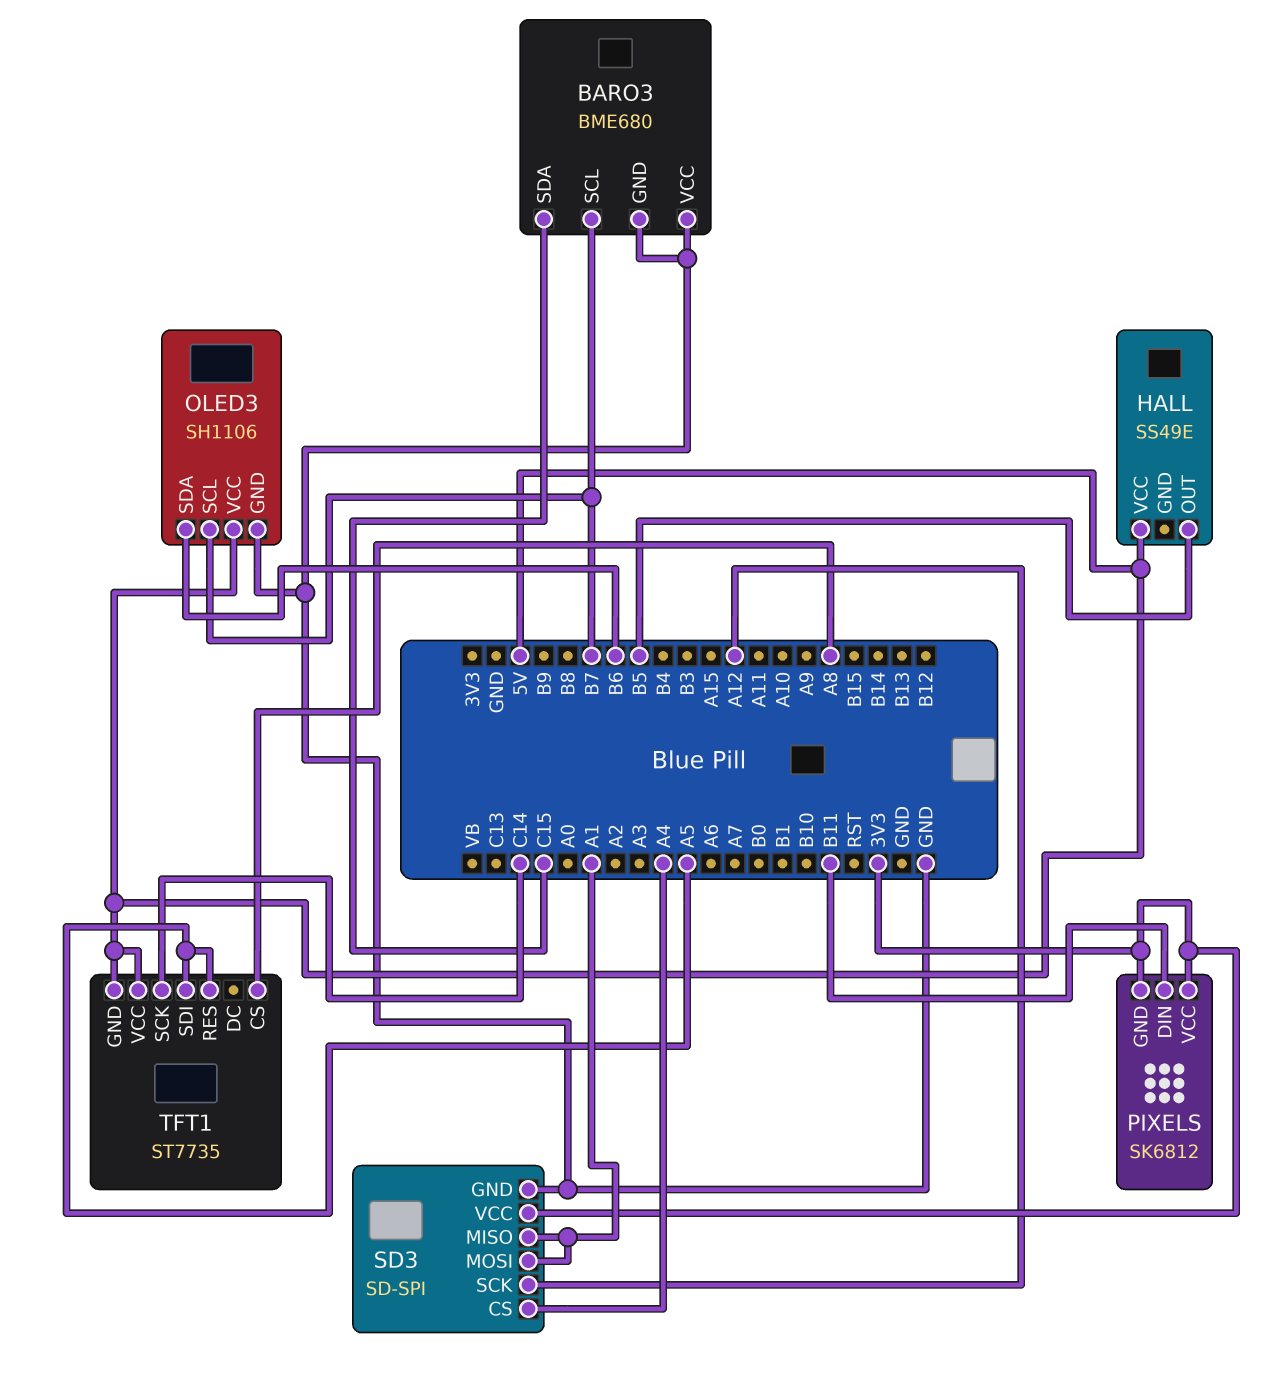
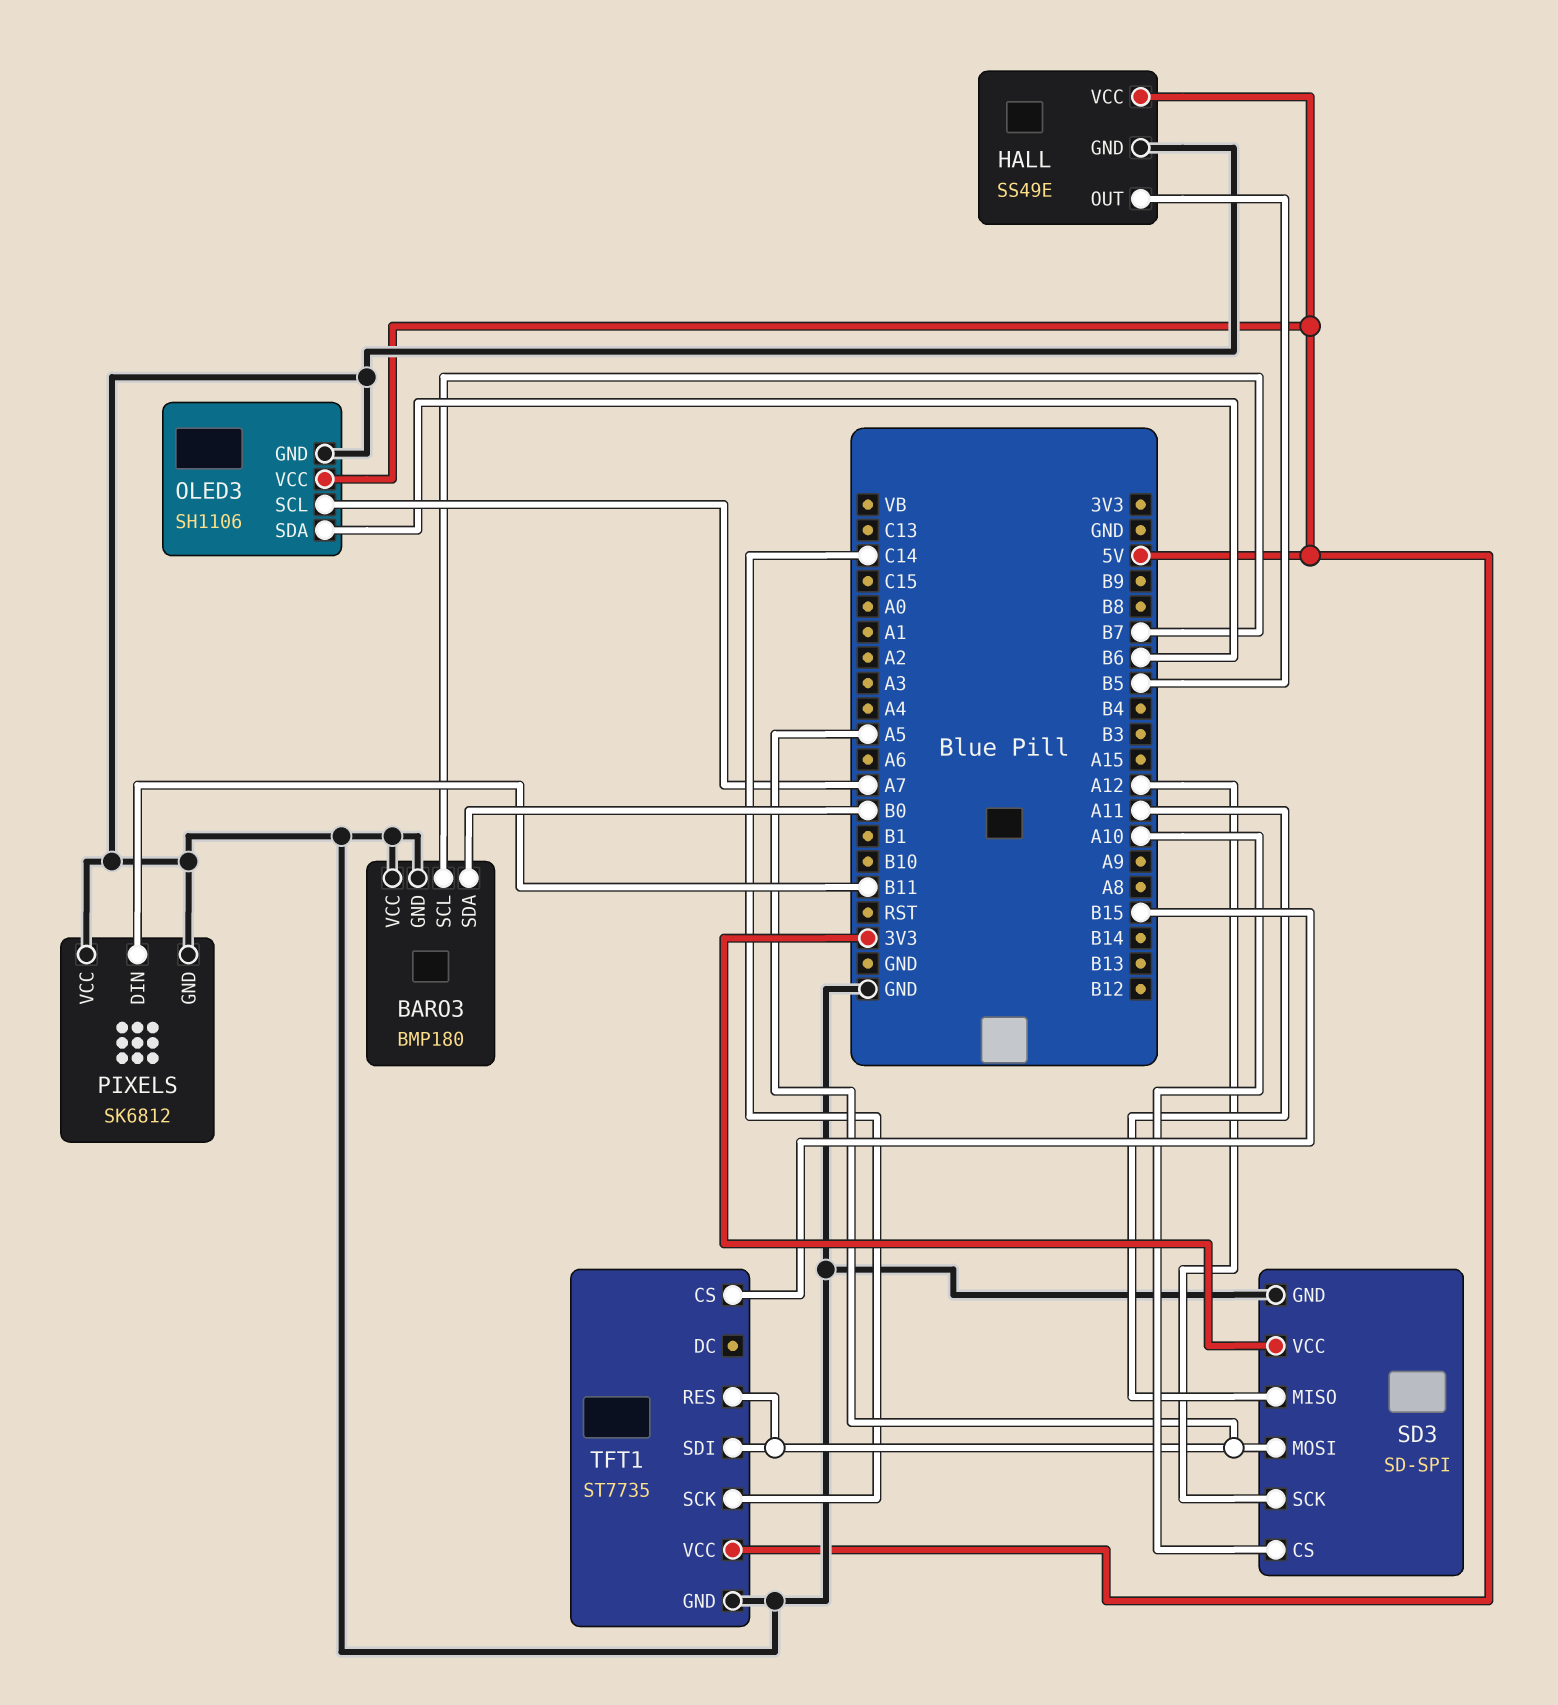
BARO3: BME680 -> BMP180
BARO3 pin SDA: C15 -> B0
HALL pin GND: none -> GND
OLED3 pin SCL: B7 -> A7
PIXELS pin GND: 3V3 -> GND
PIXELS pin VCC: 3V3 -> GND
SD3 pin CS: A4 -> A10
SD3 pin MISO: A1 -> A11
SD3 pin MOSI: A1 -> A5
TFT1 pin CS: A8 -> B15
TFT1 pin GND: 5V -> GND

